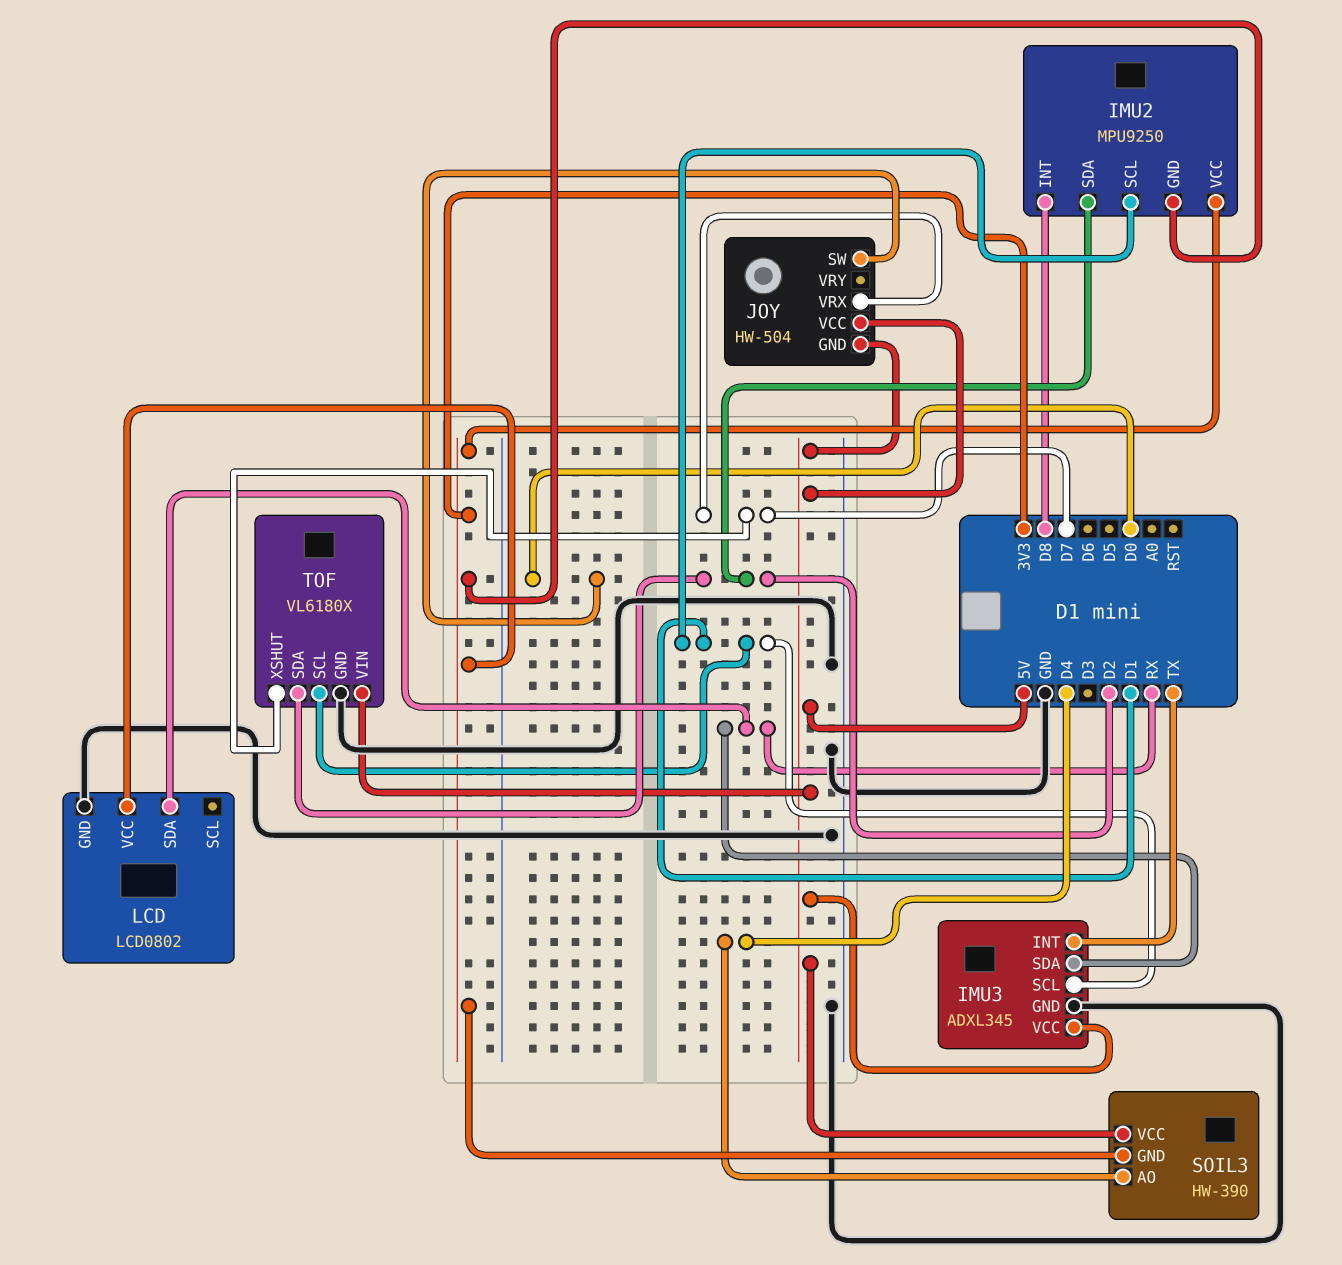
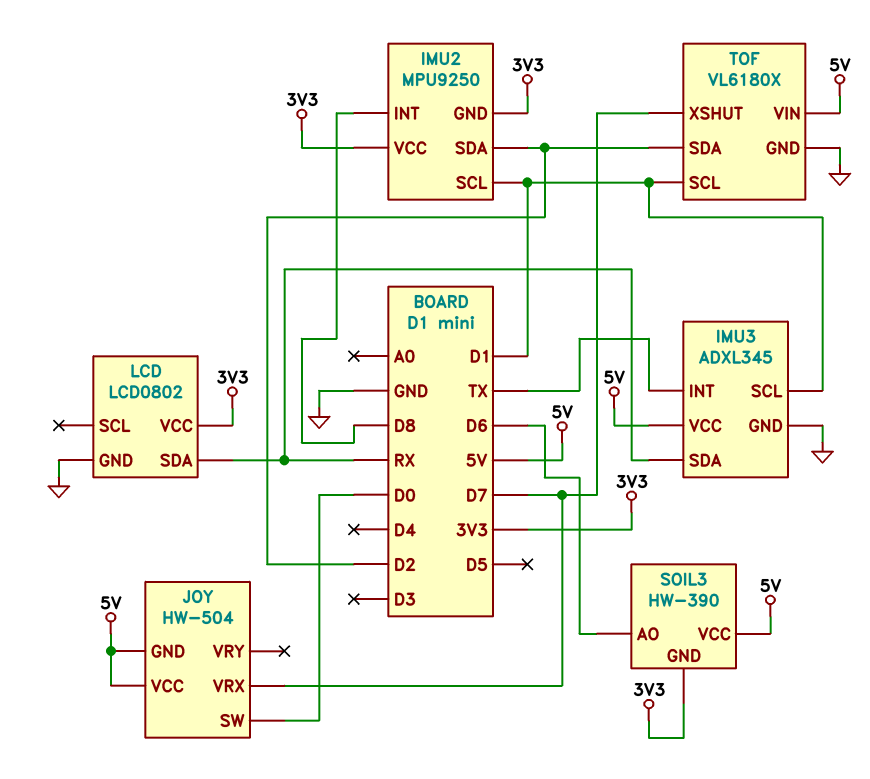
SOIL3 pin AO: D4 -> D6

